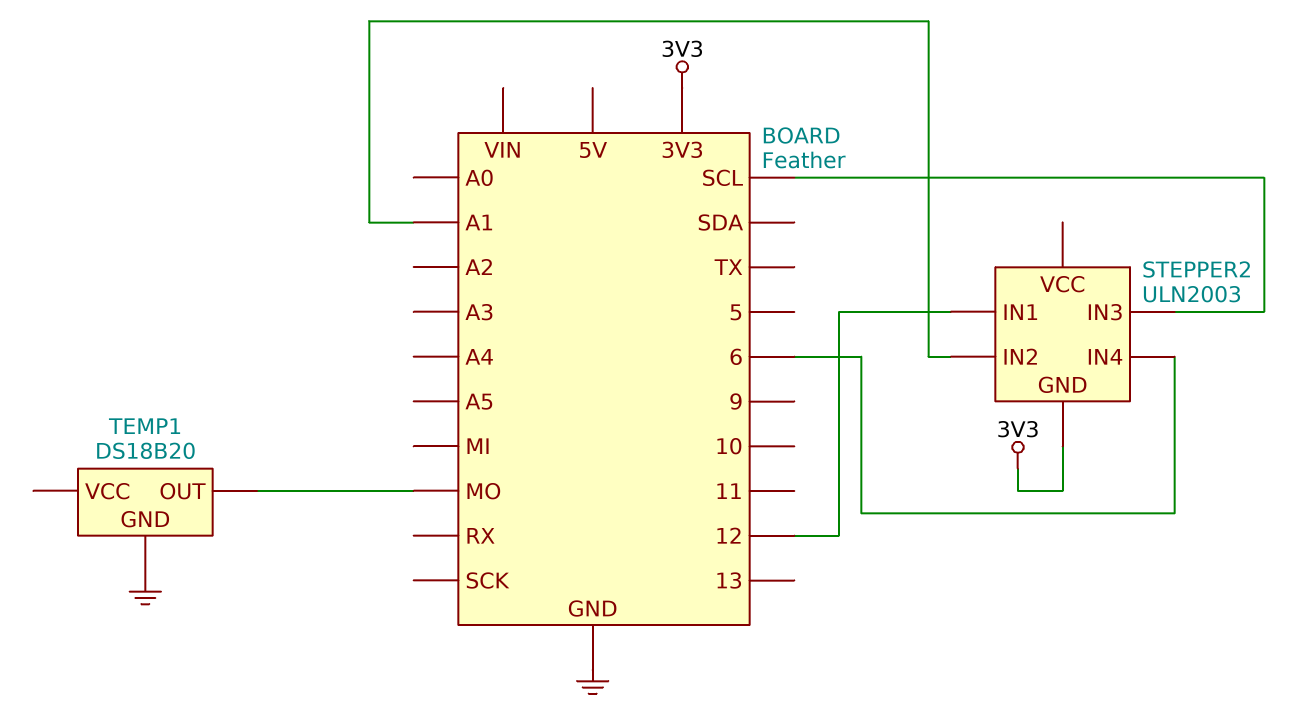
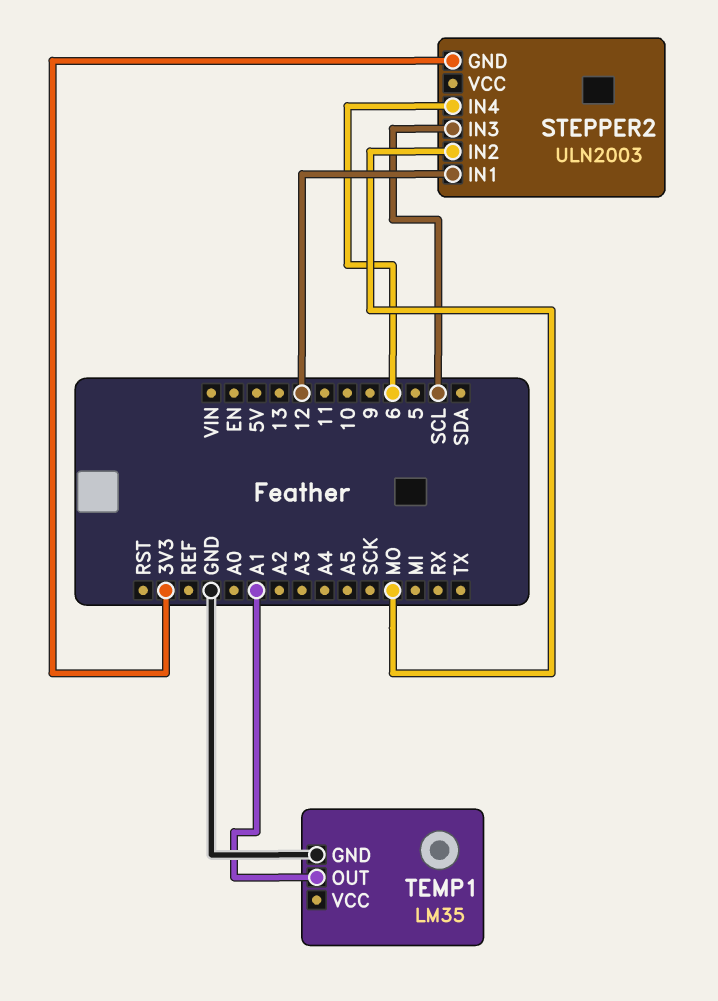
STEPPER2 pin IN2: A1 -> MO
TEMP1: DS18B20 -> LM35
TEMP1 pin OUT: MO -> A1

